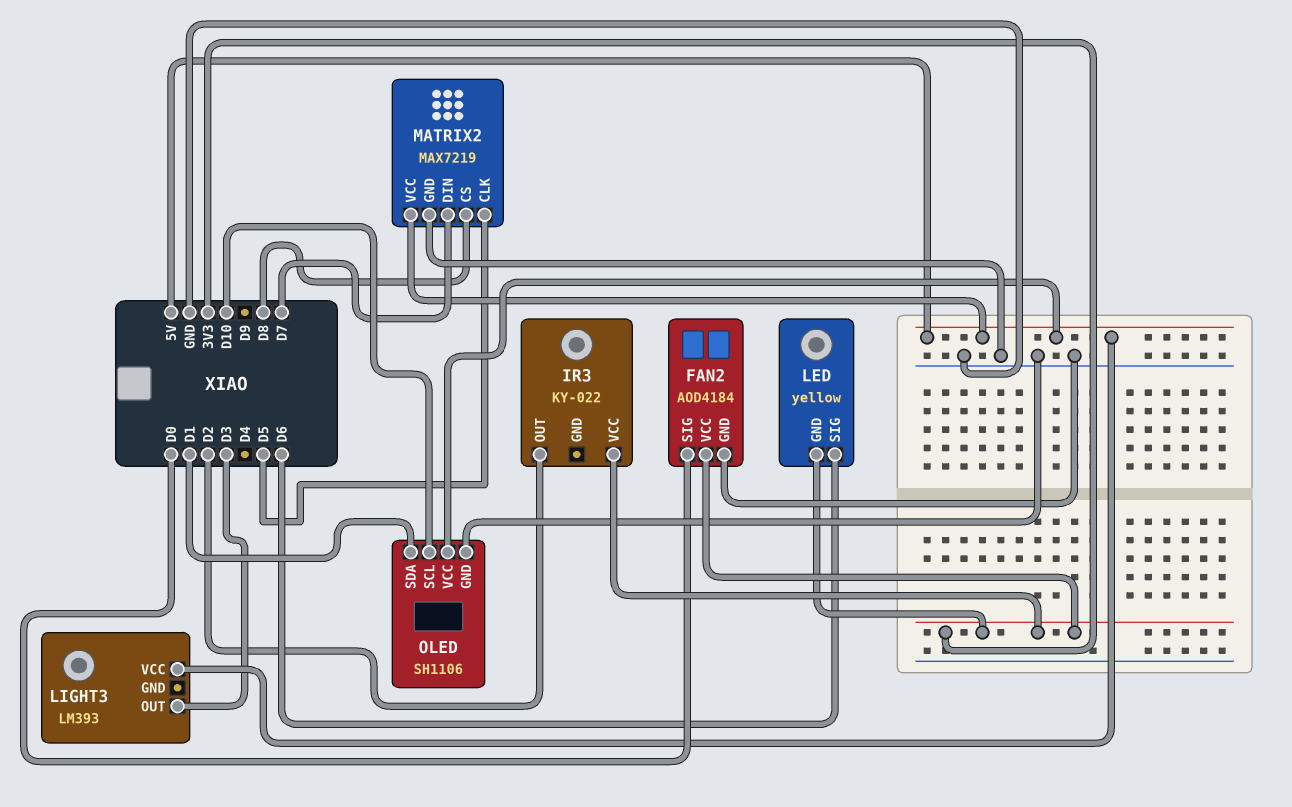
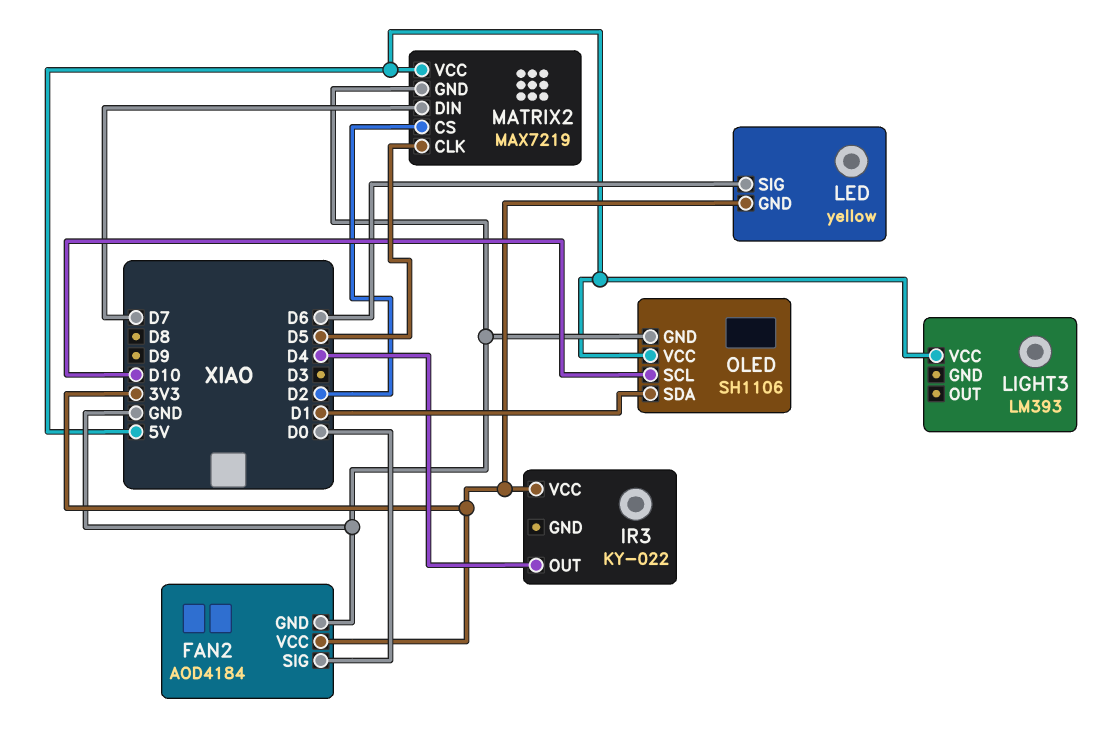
IR3 pin OUT: D2 -> D4
LIGHT3 pin OUT: D3 -> none
MATRIX2 pin CS: D8 -> D2

